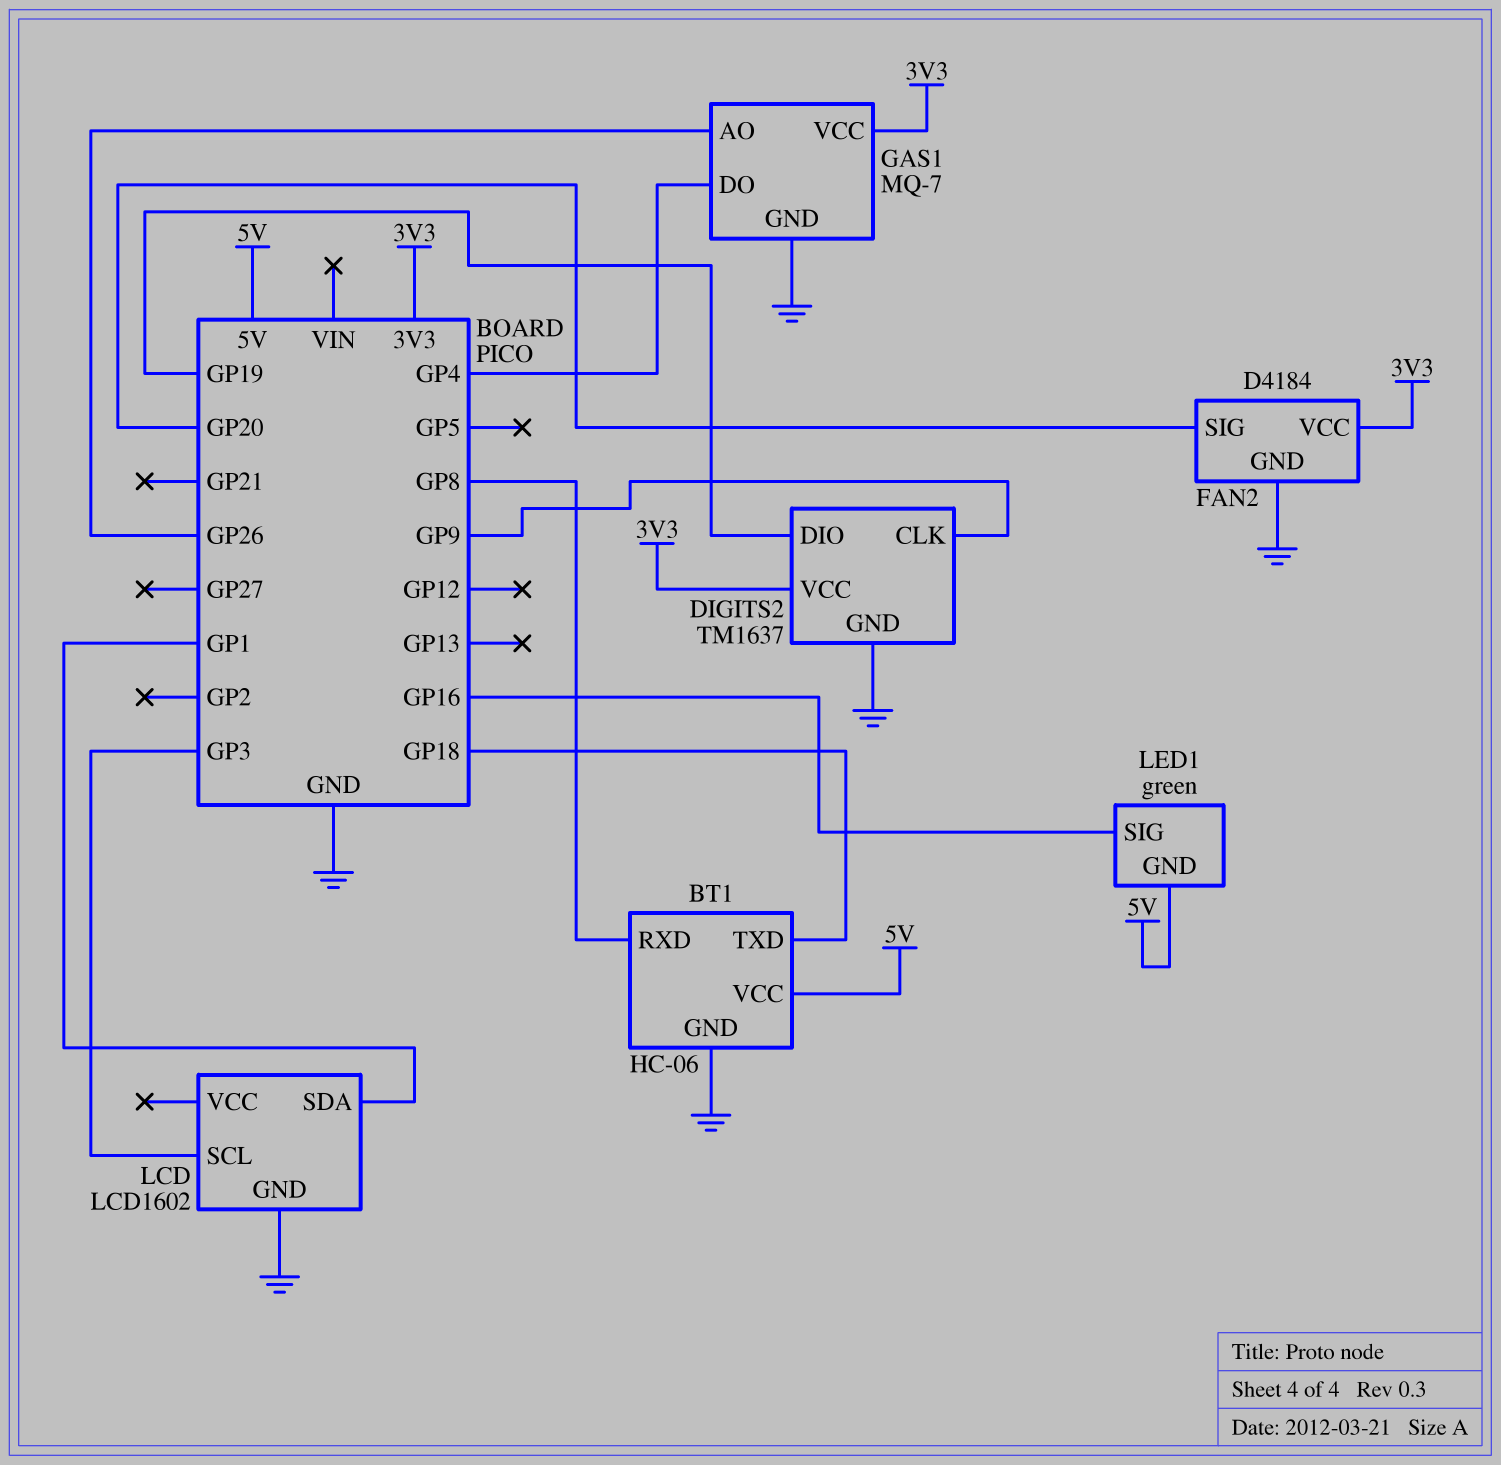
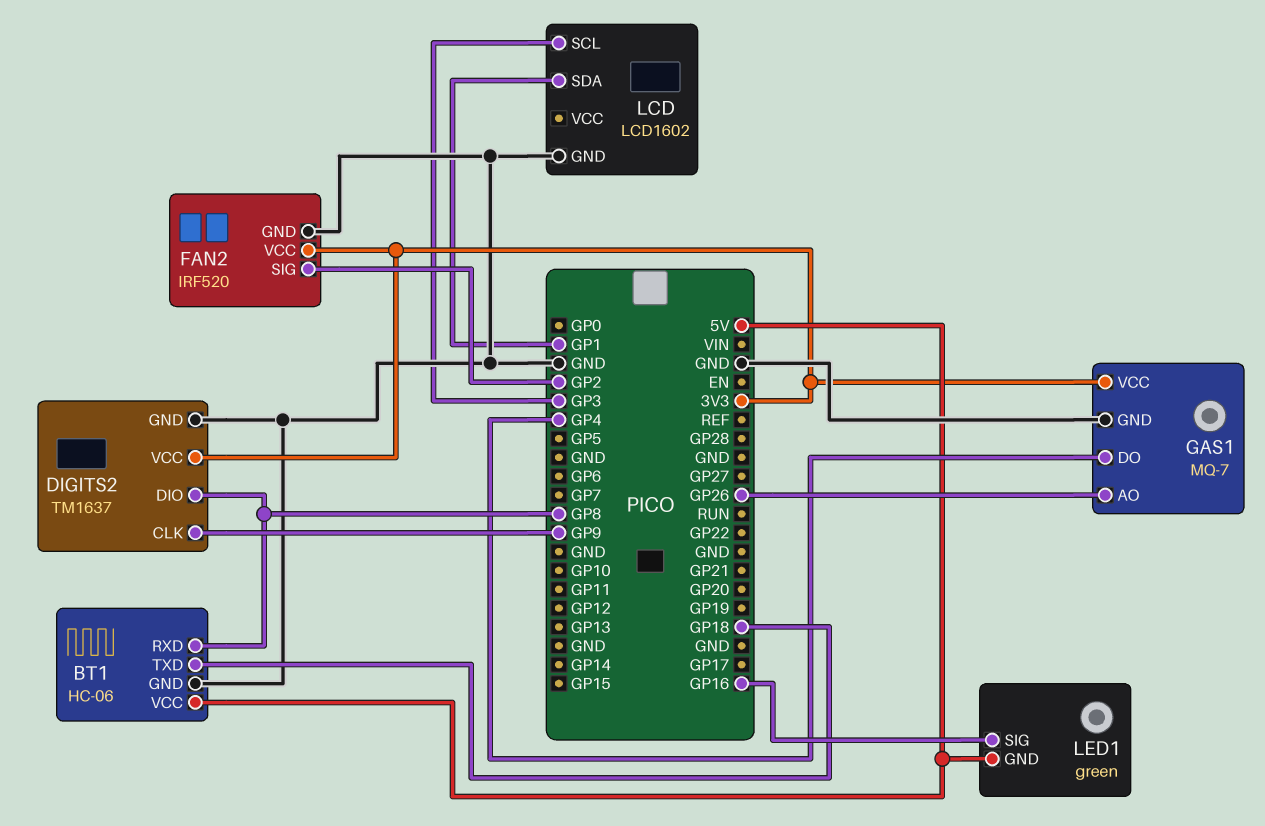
DIGITS2 pin DIO: GP19 -> GP8
FAN2: D4184 -> IRF520
FAN2 pin SIG: GP20 -> GP2

